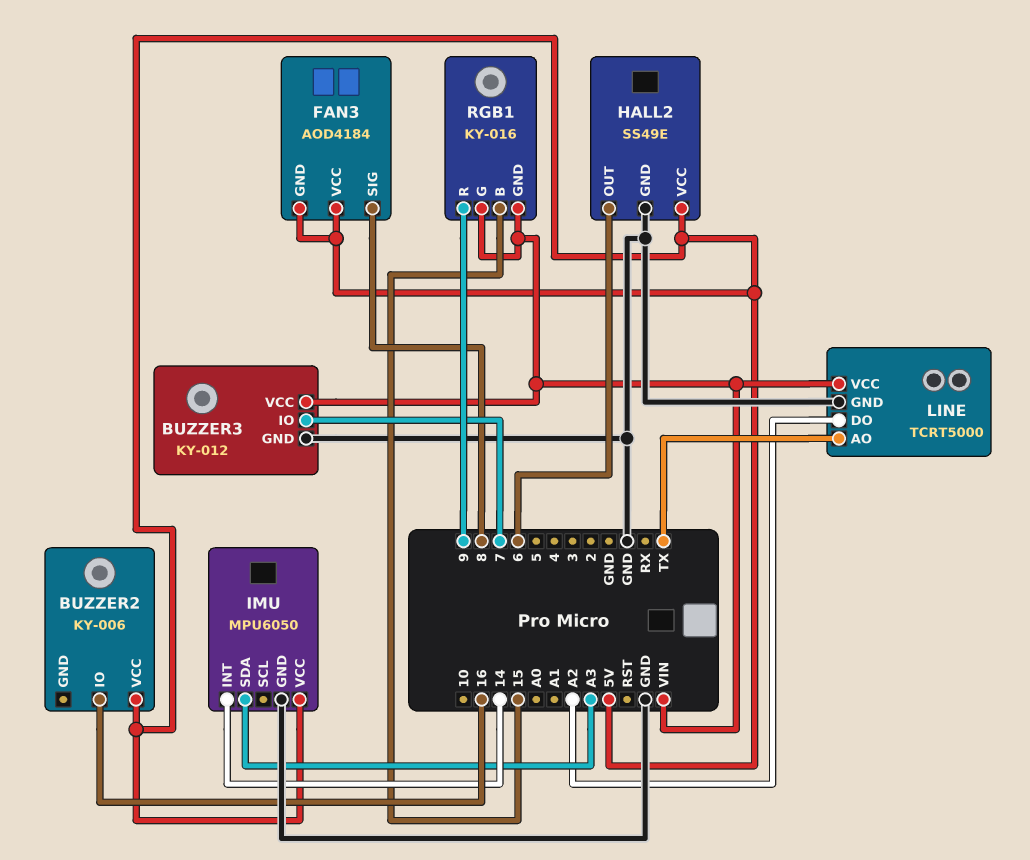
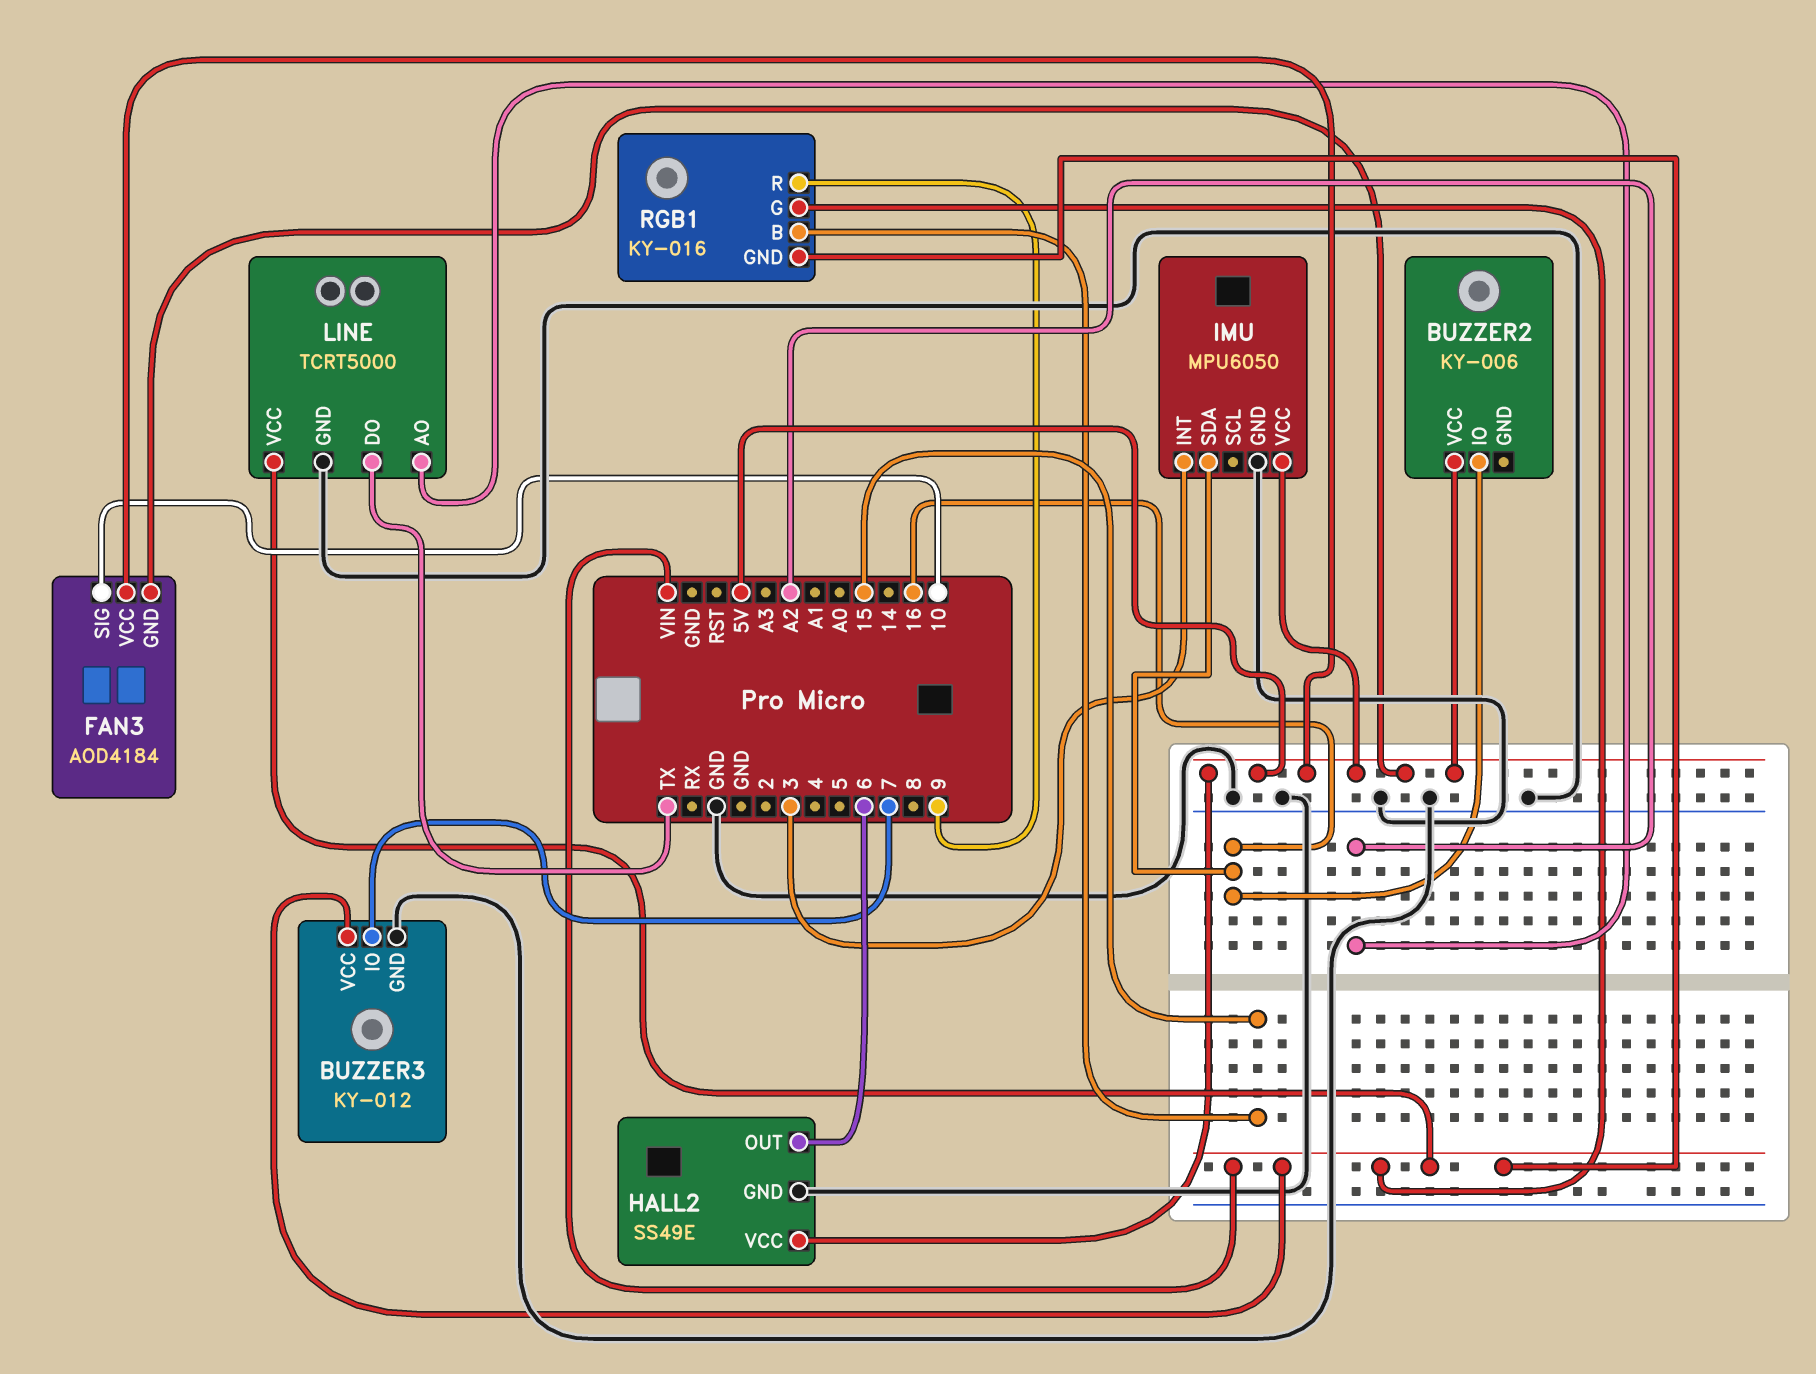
FAN3 pin SIG: 8 -> 10
IMU pin INT: 14 -> 3
IMU pin SDA: A3 -> 16
LINE pin AO: TX -> A2
LINE pin DO: A2 -> TX

